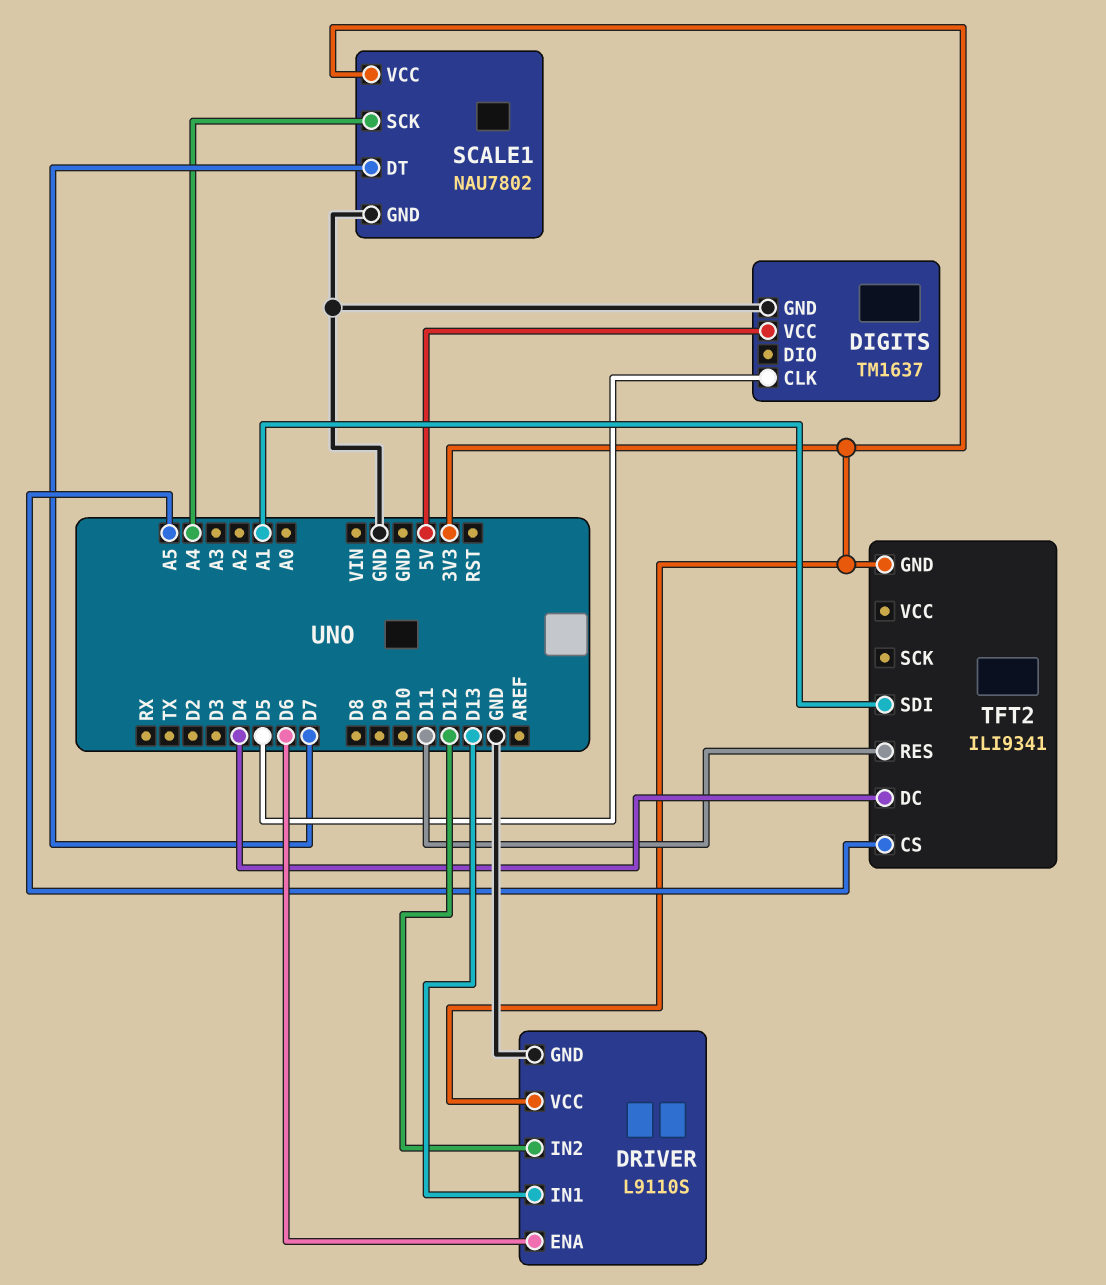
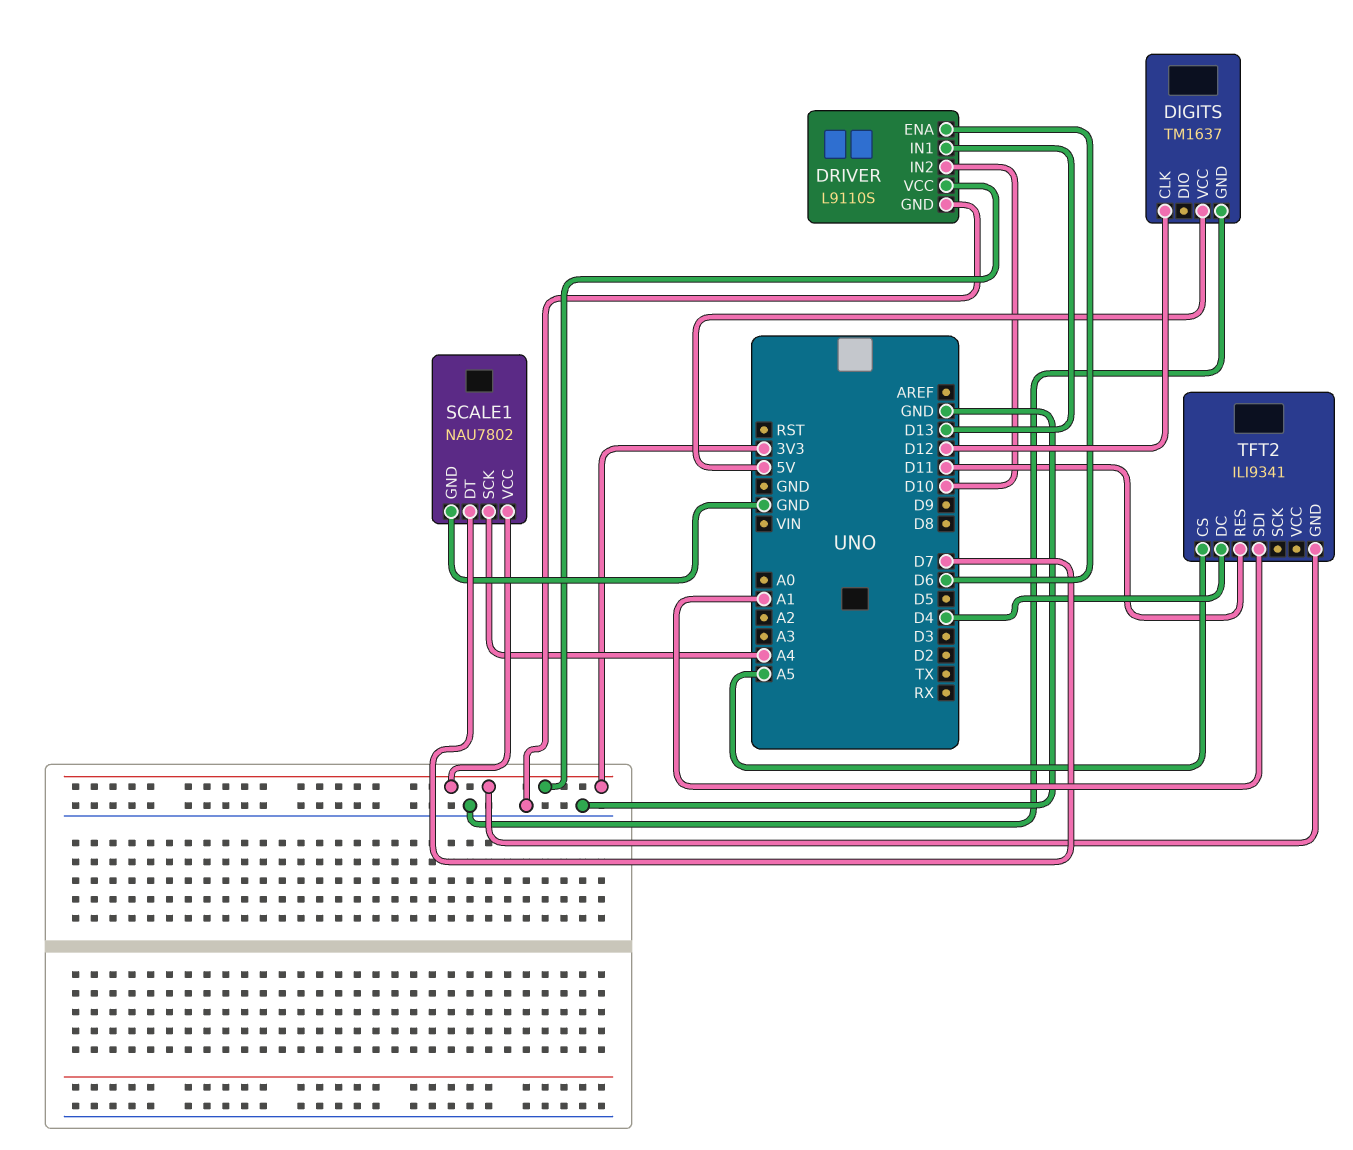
DIGITS pin CLK: D5 -> D12
DRIVER pin IN2: D12 -> D10

